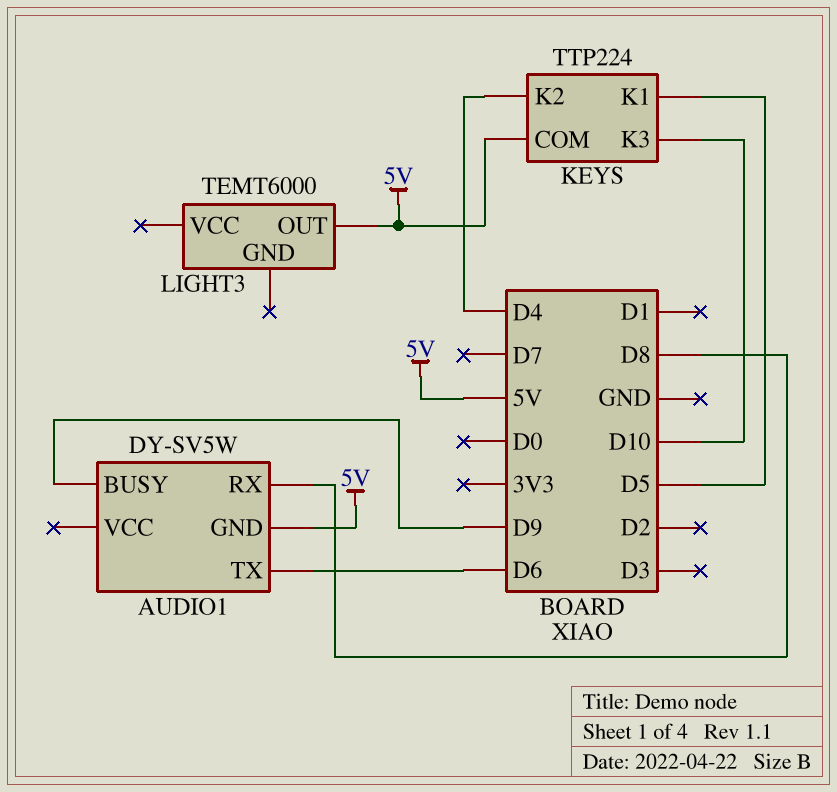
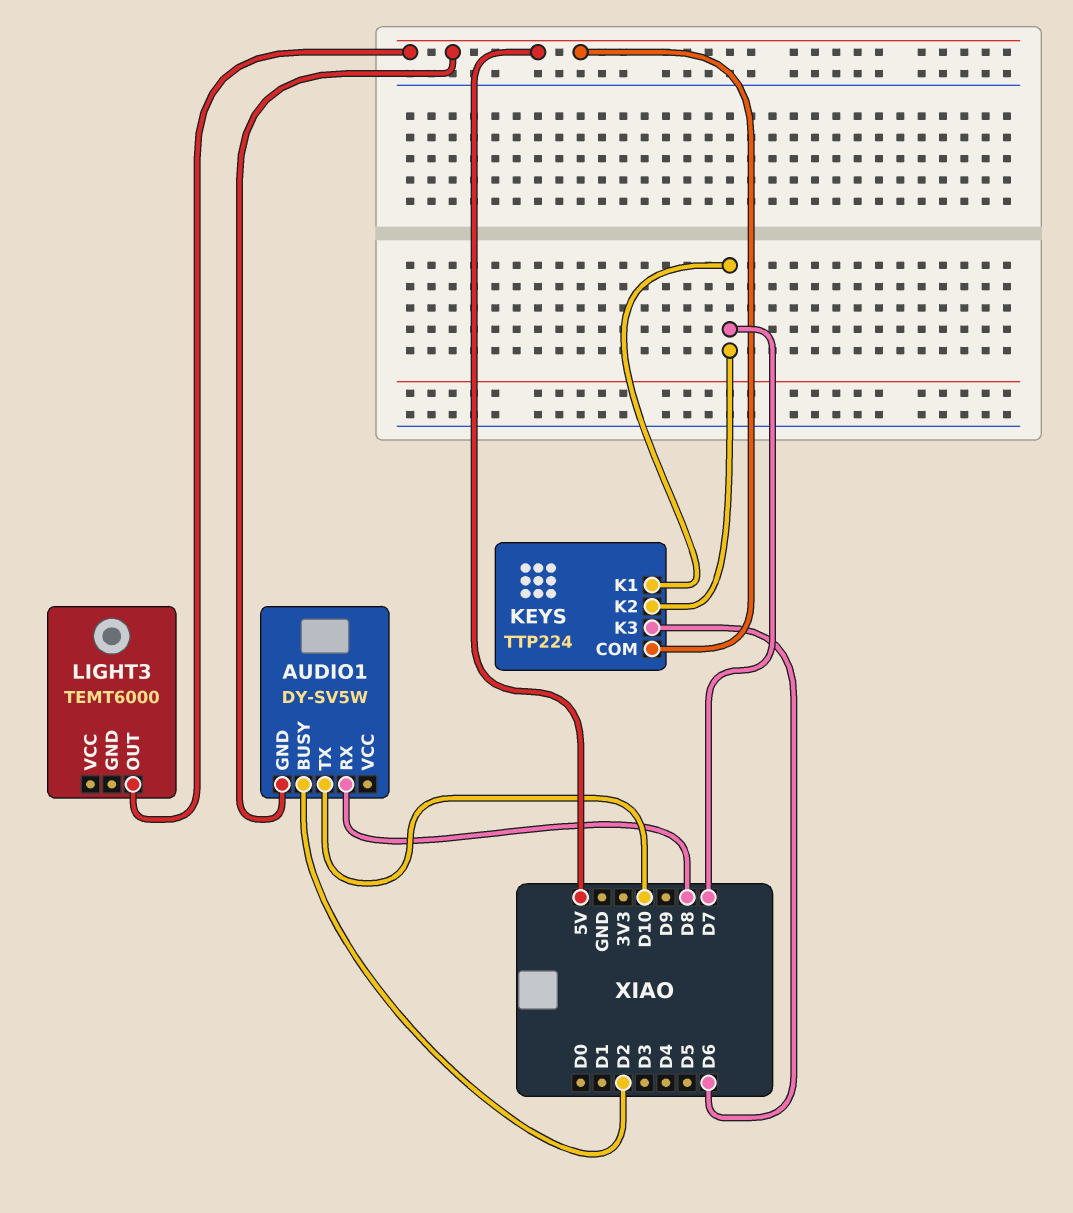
AUDIO1 pin BUSY: D9 -> D2
AUDIO1 pin TX: D6 -> D10
KEYS pin K1: D5 -> D7
KEYS pin K2: D4 -> D7
KEYS pin K3: D10 -> D6

